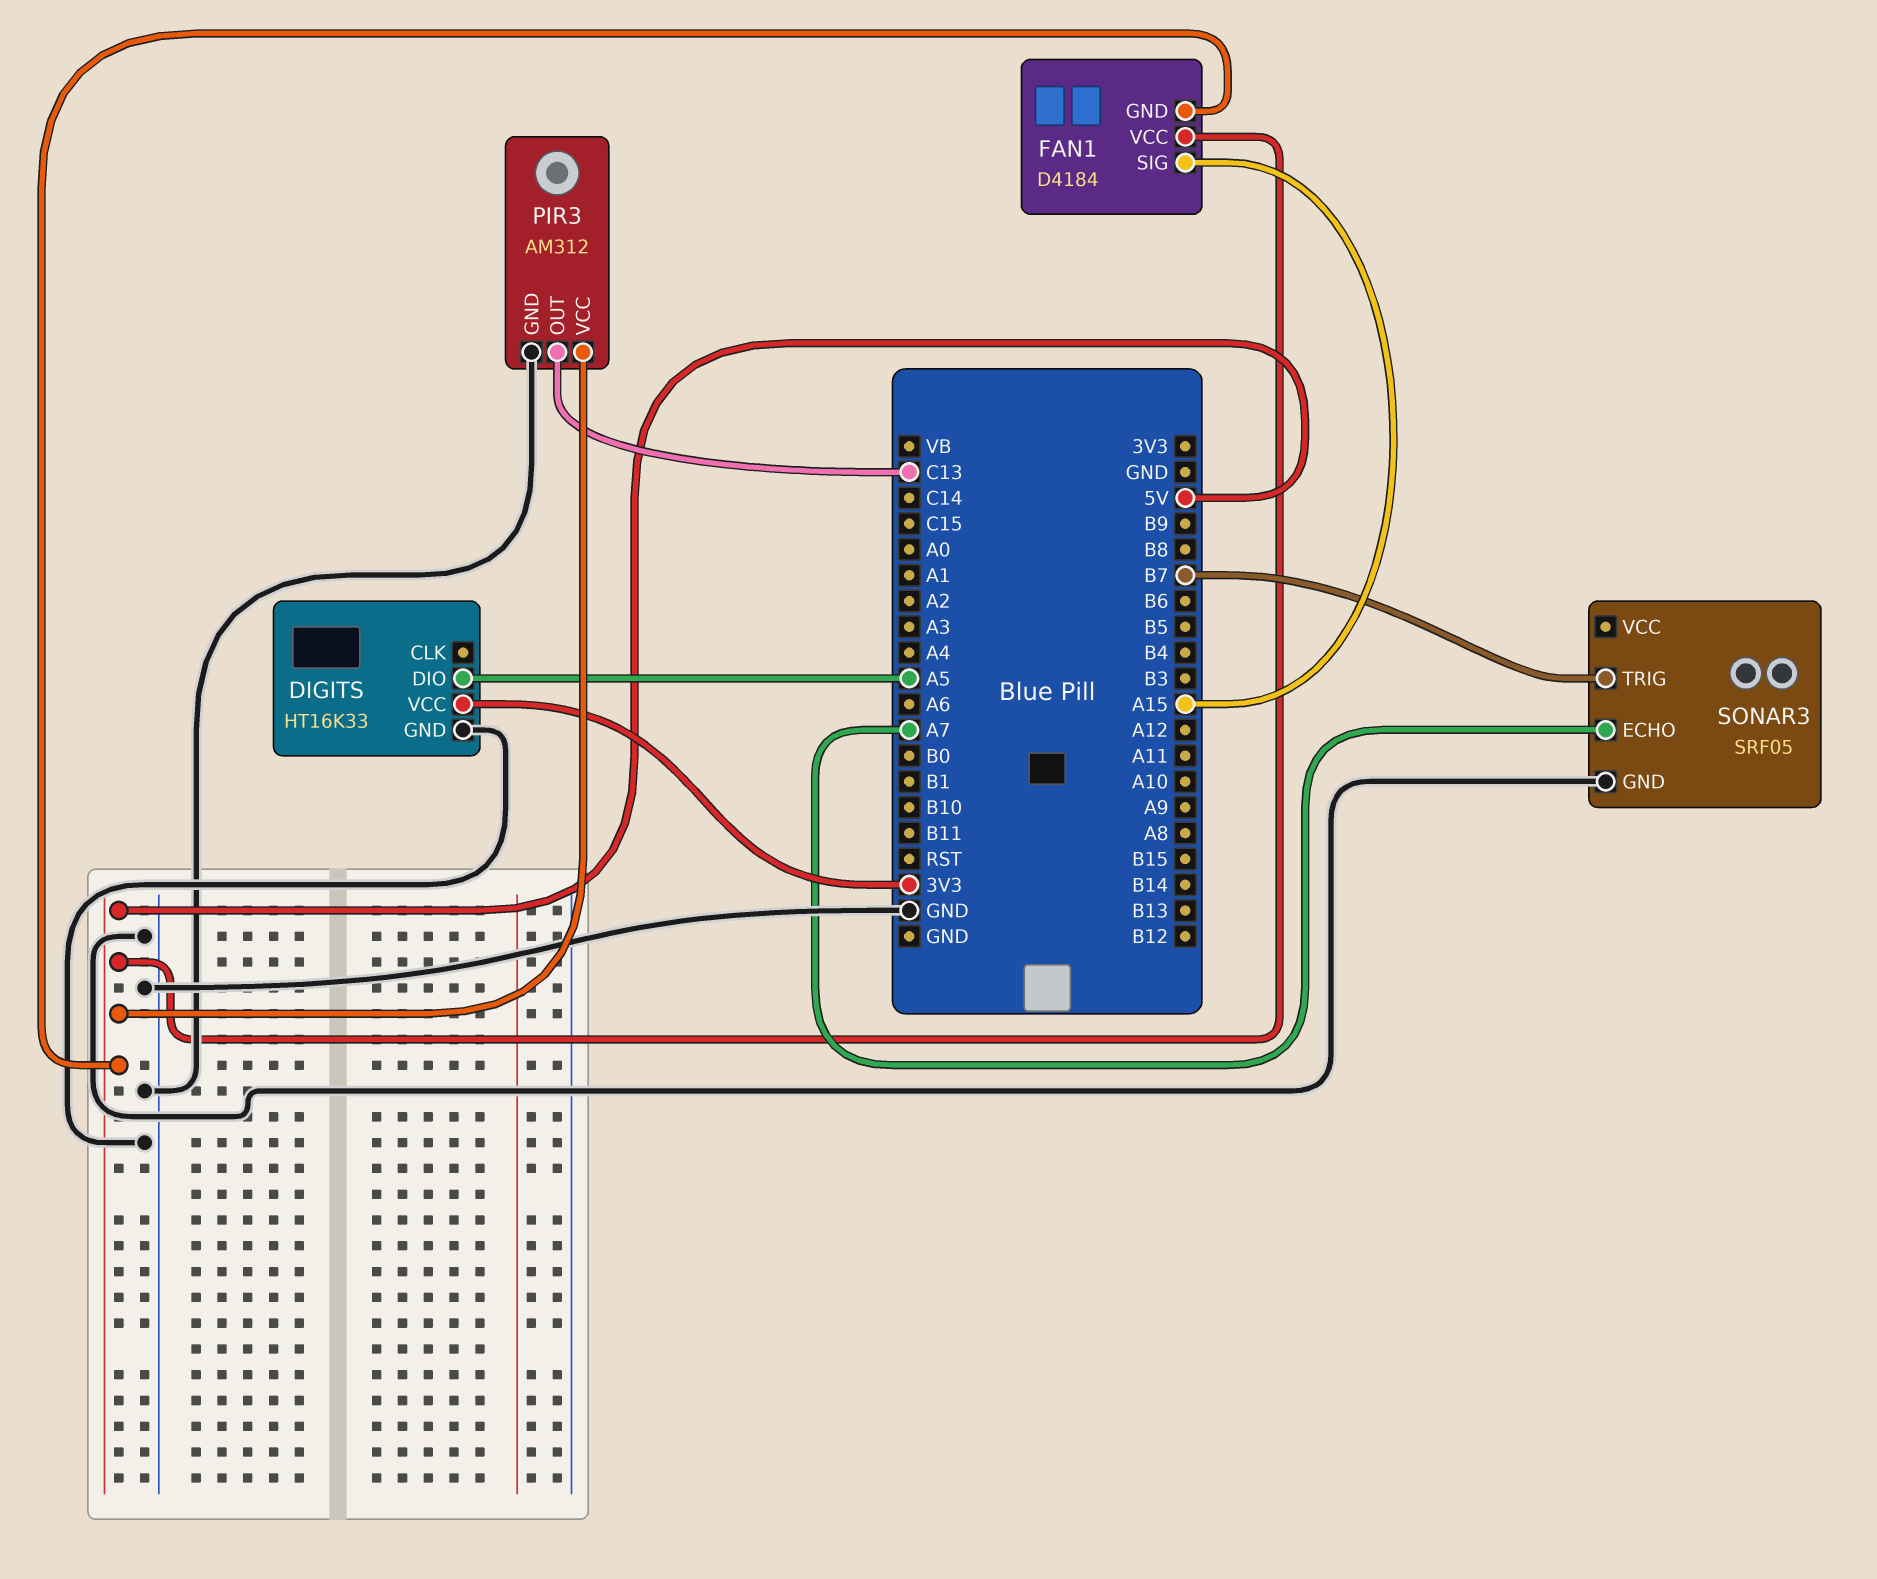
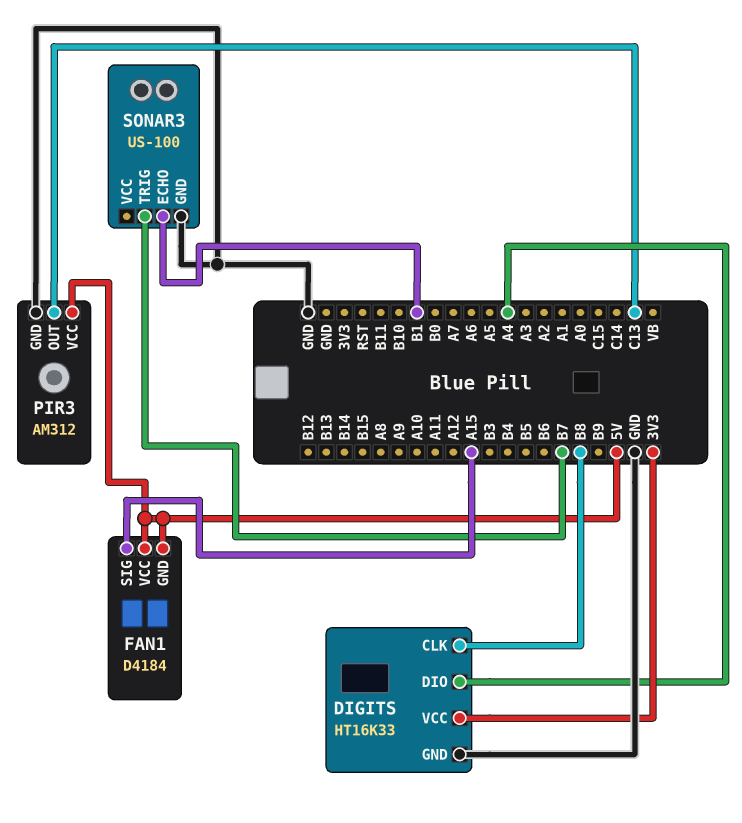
DIGITS pin CLK: none -> B8
DIGITS pin DIO: A5 -> A4
SONAR3: SRF05 -> US-100
SONAR3 pin ECHO: A7 -> B1

